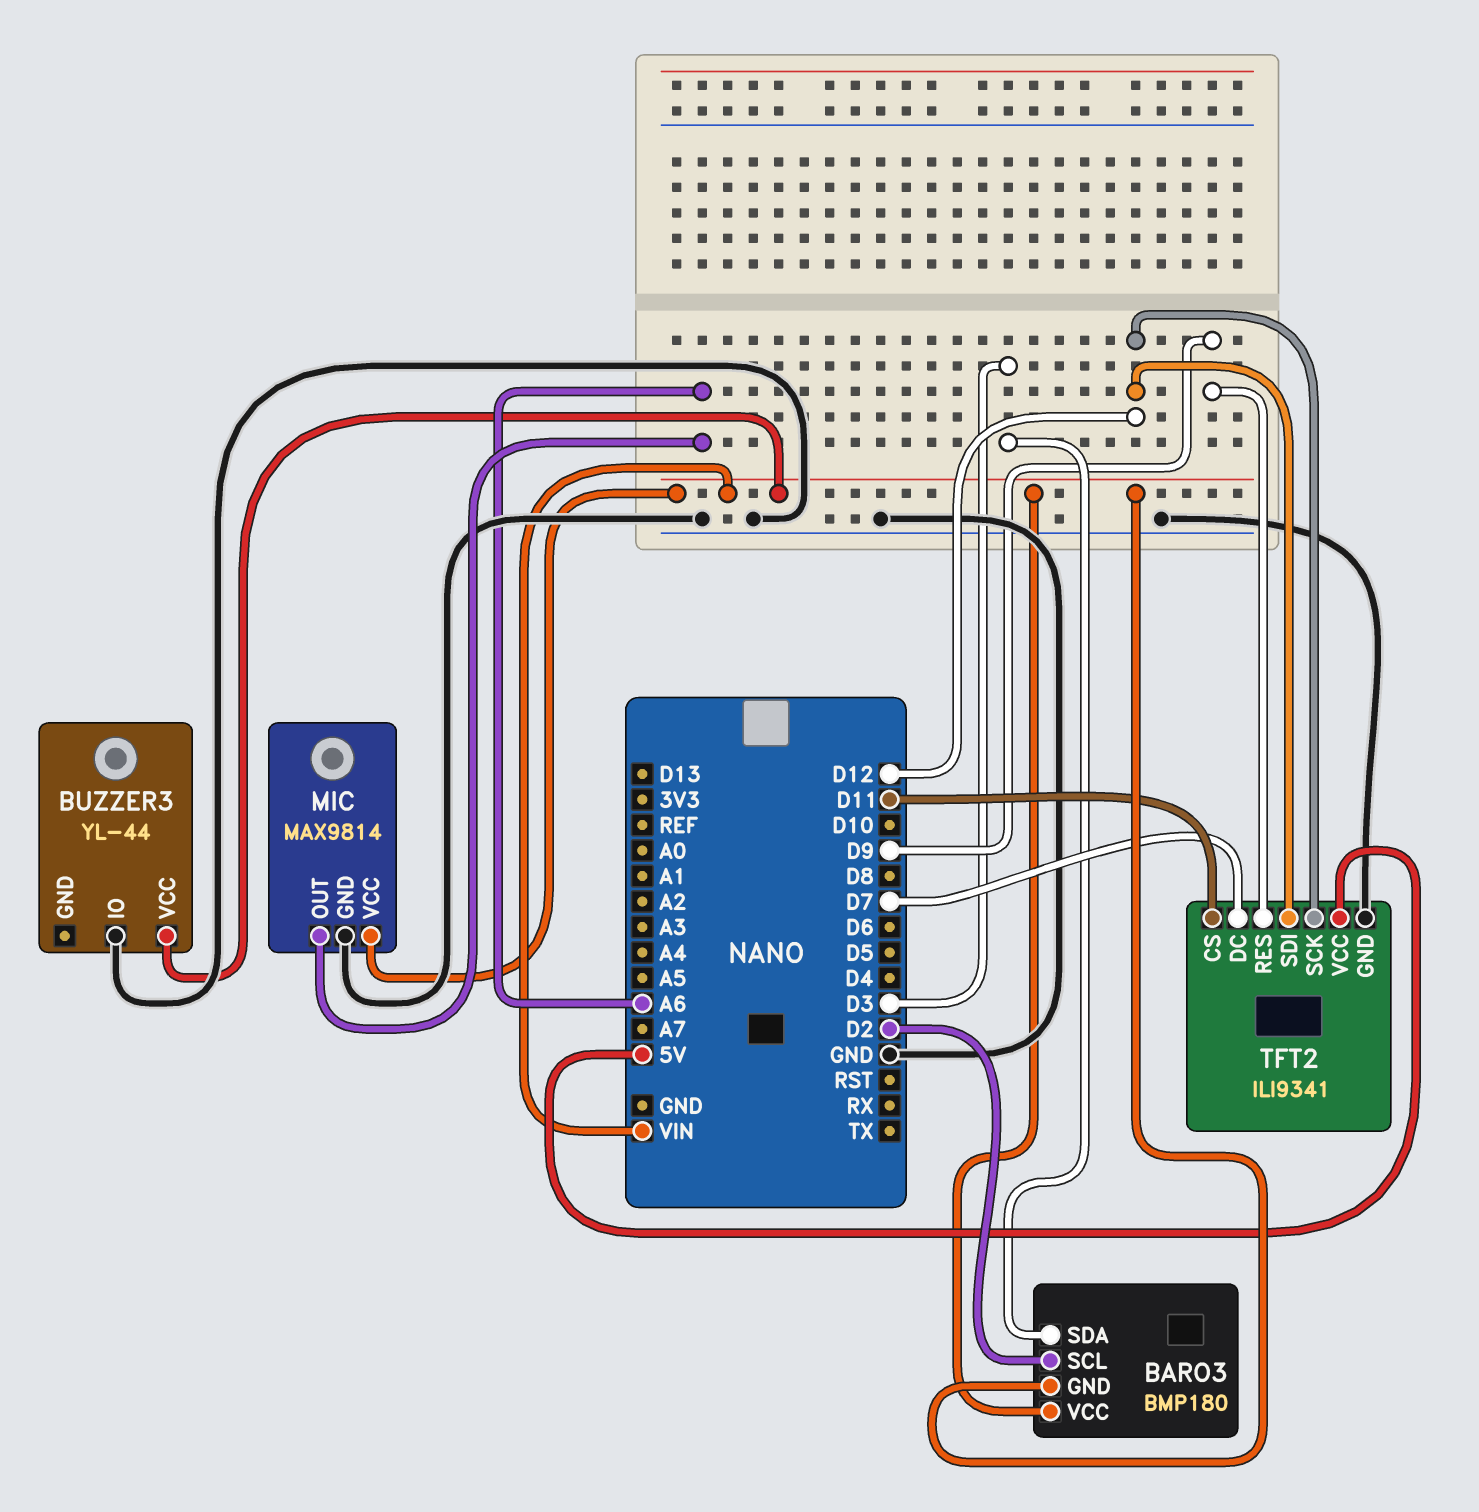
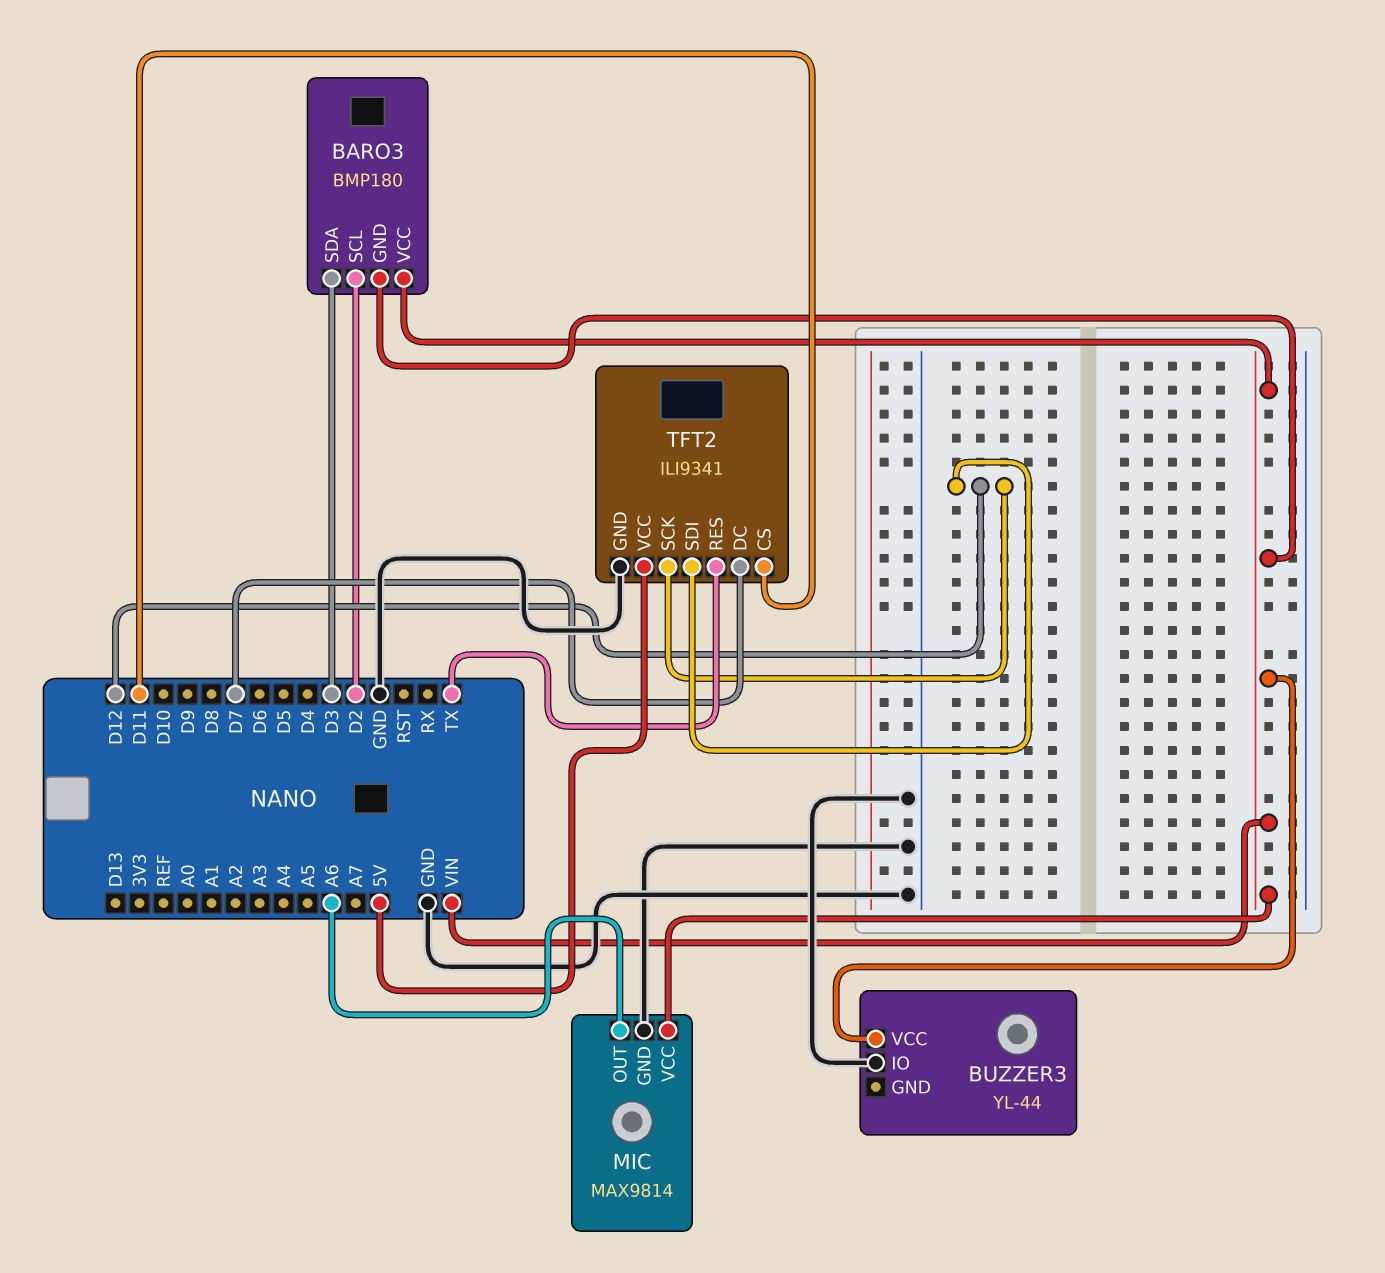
TFT2 pin RES: D9 -> TX

